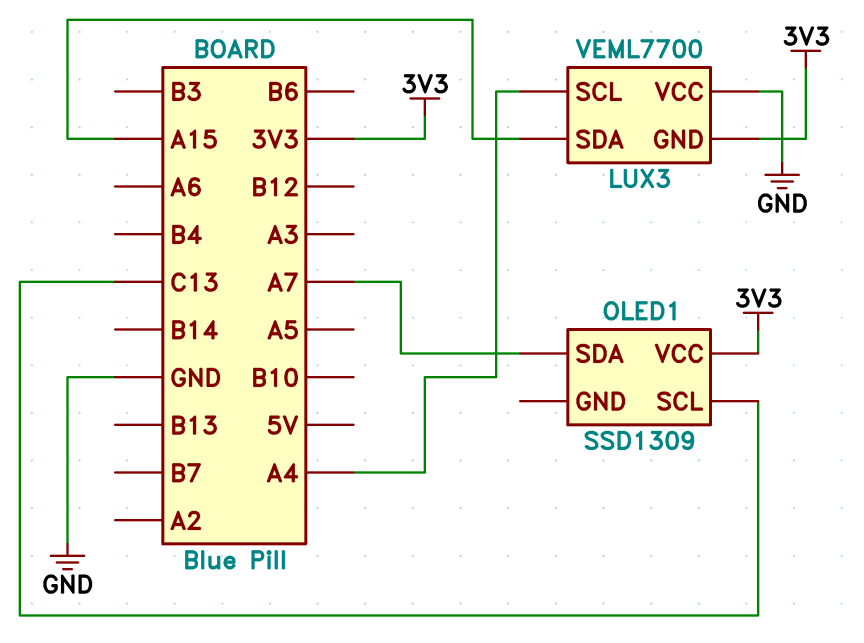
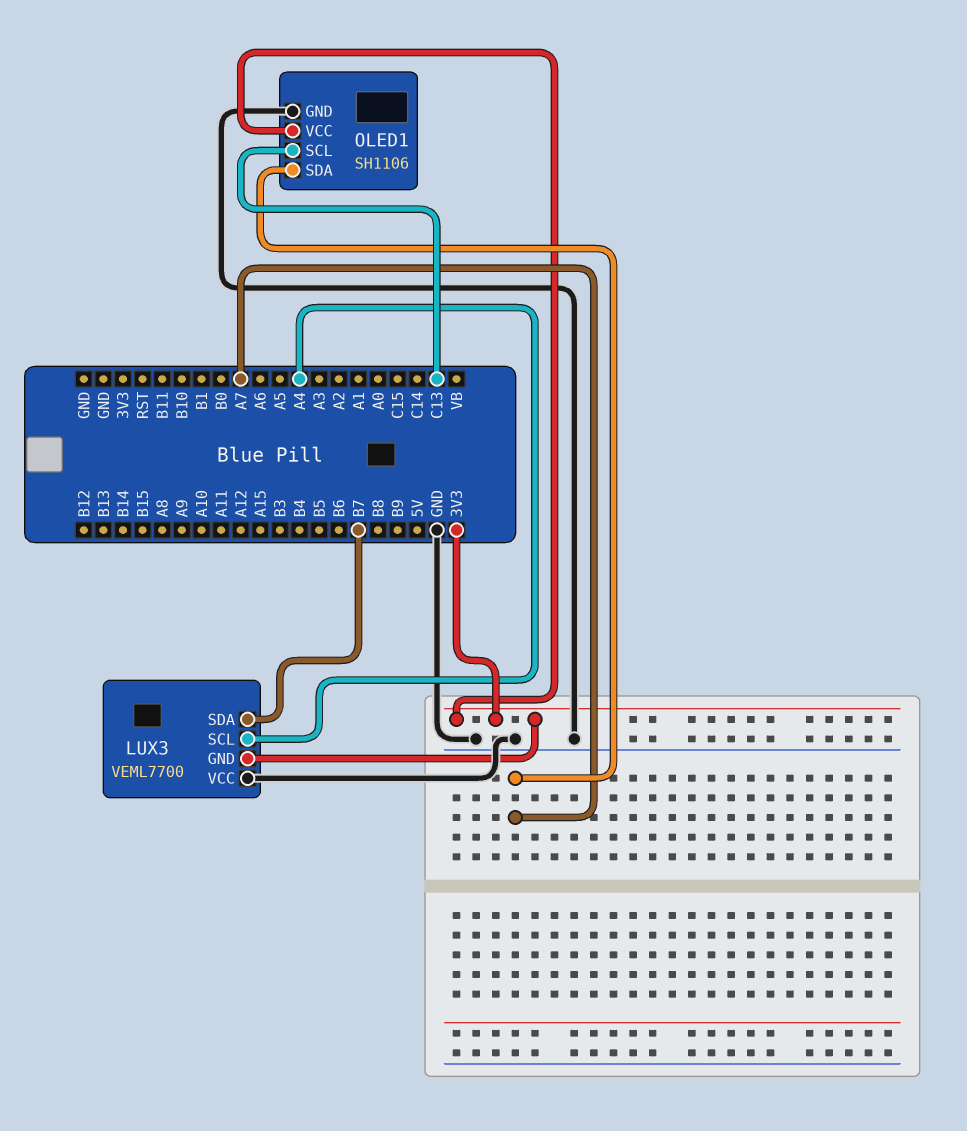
LUX3 pin SDA: A15 -> B7
OLED1: SSD1309 -> SH1106
OLED1 pin GND: none -> GND

